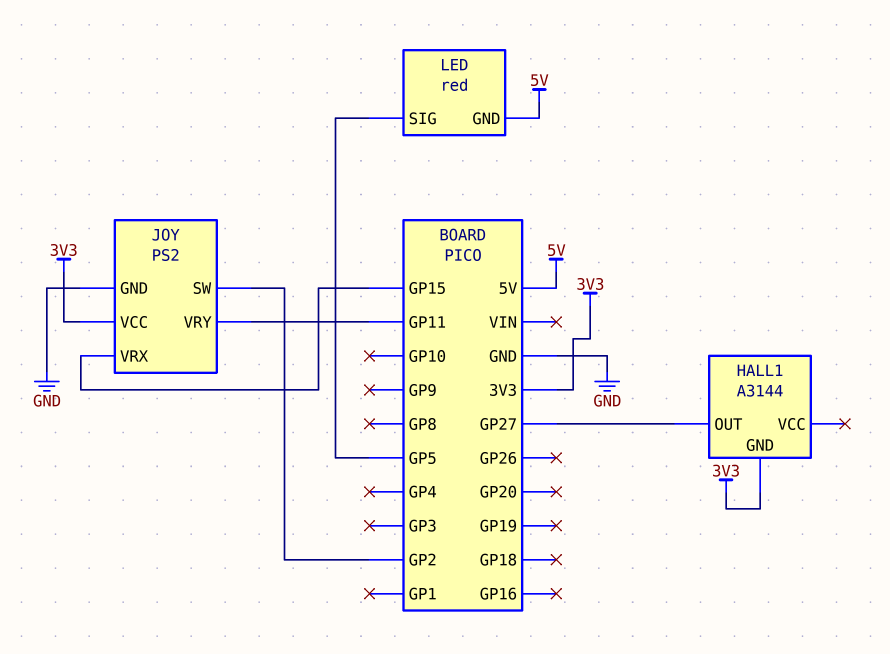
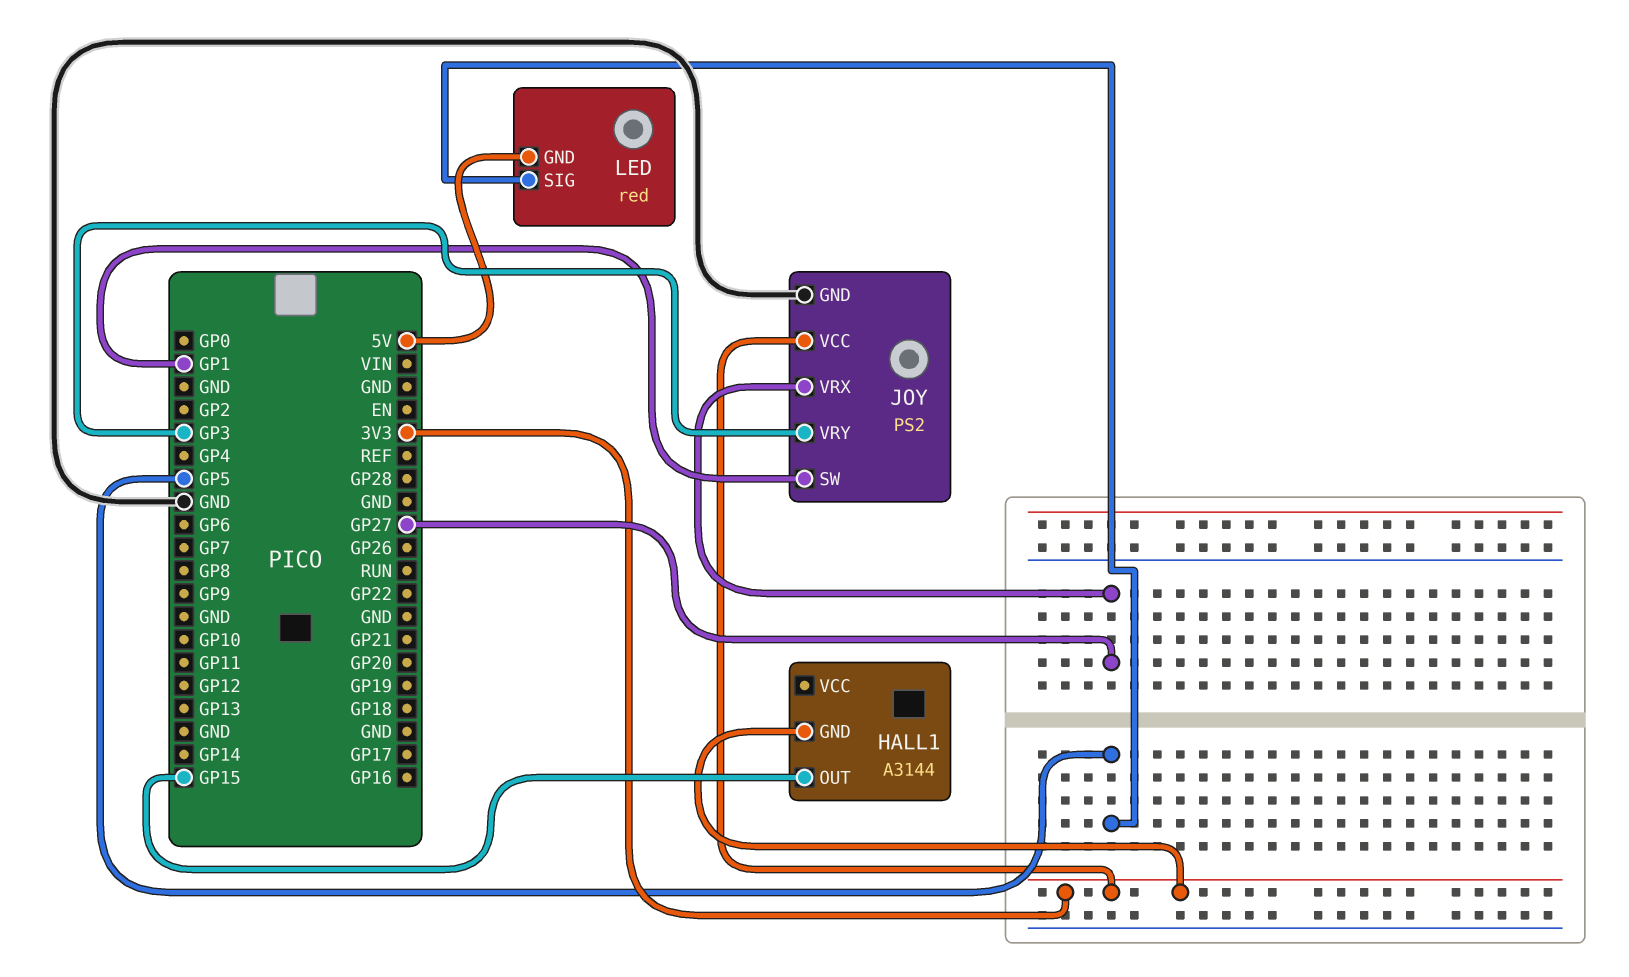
HALL1 pin OUT: GP27 -> GP15
JOY pin SW: GP2 -> GP1
JOY pin VRX: GP15 -> GP27
JOY pin VRY: GP11 -> GP3

